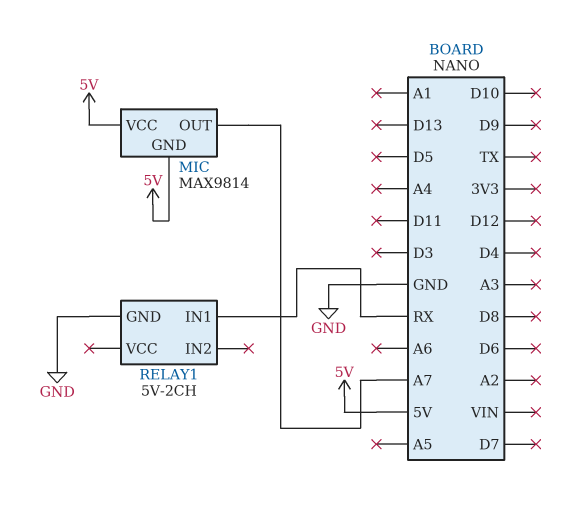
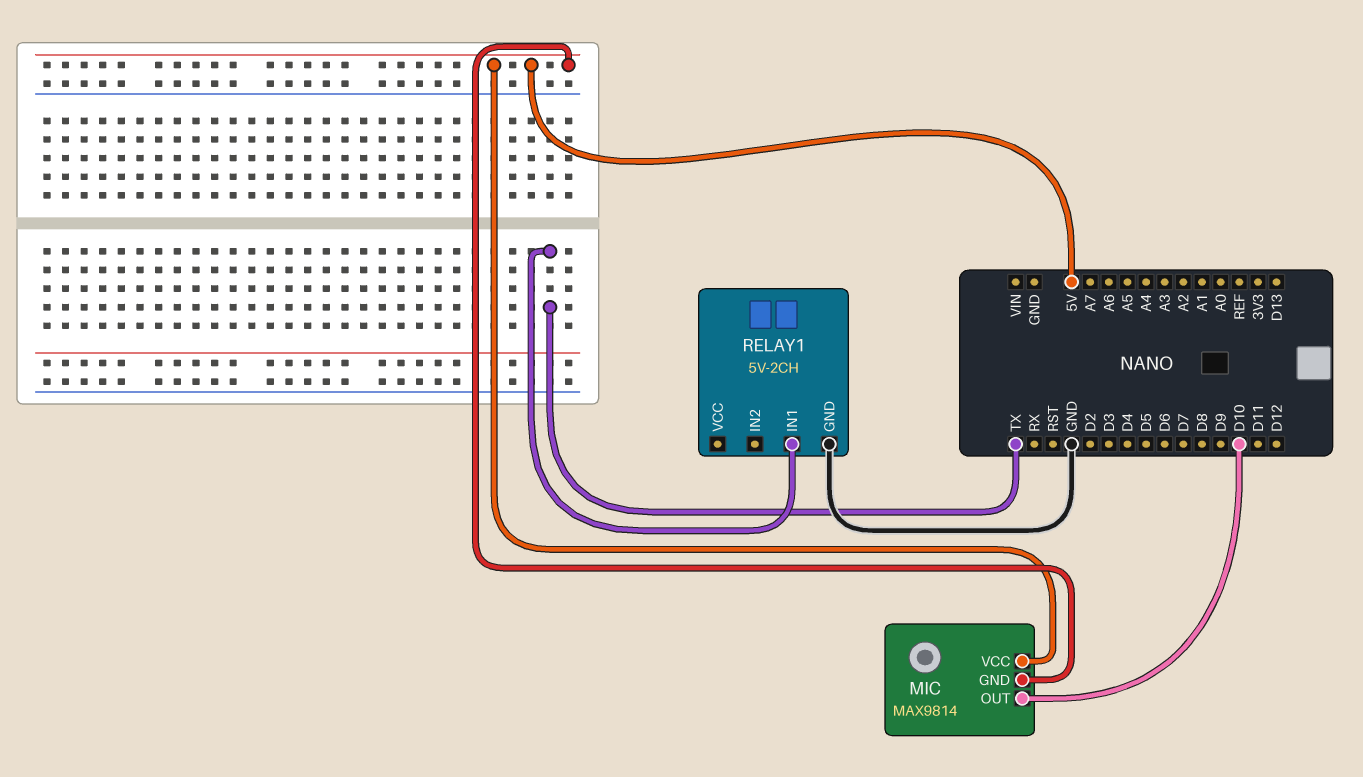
MIC pin OUT: A7 -> D10
RELAY1 pin IN1: RX -> TX

